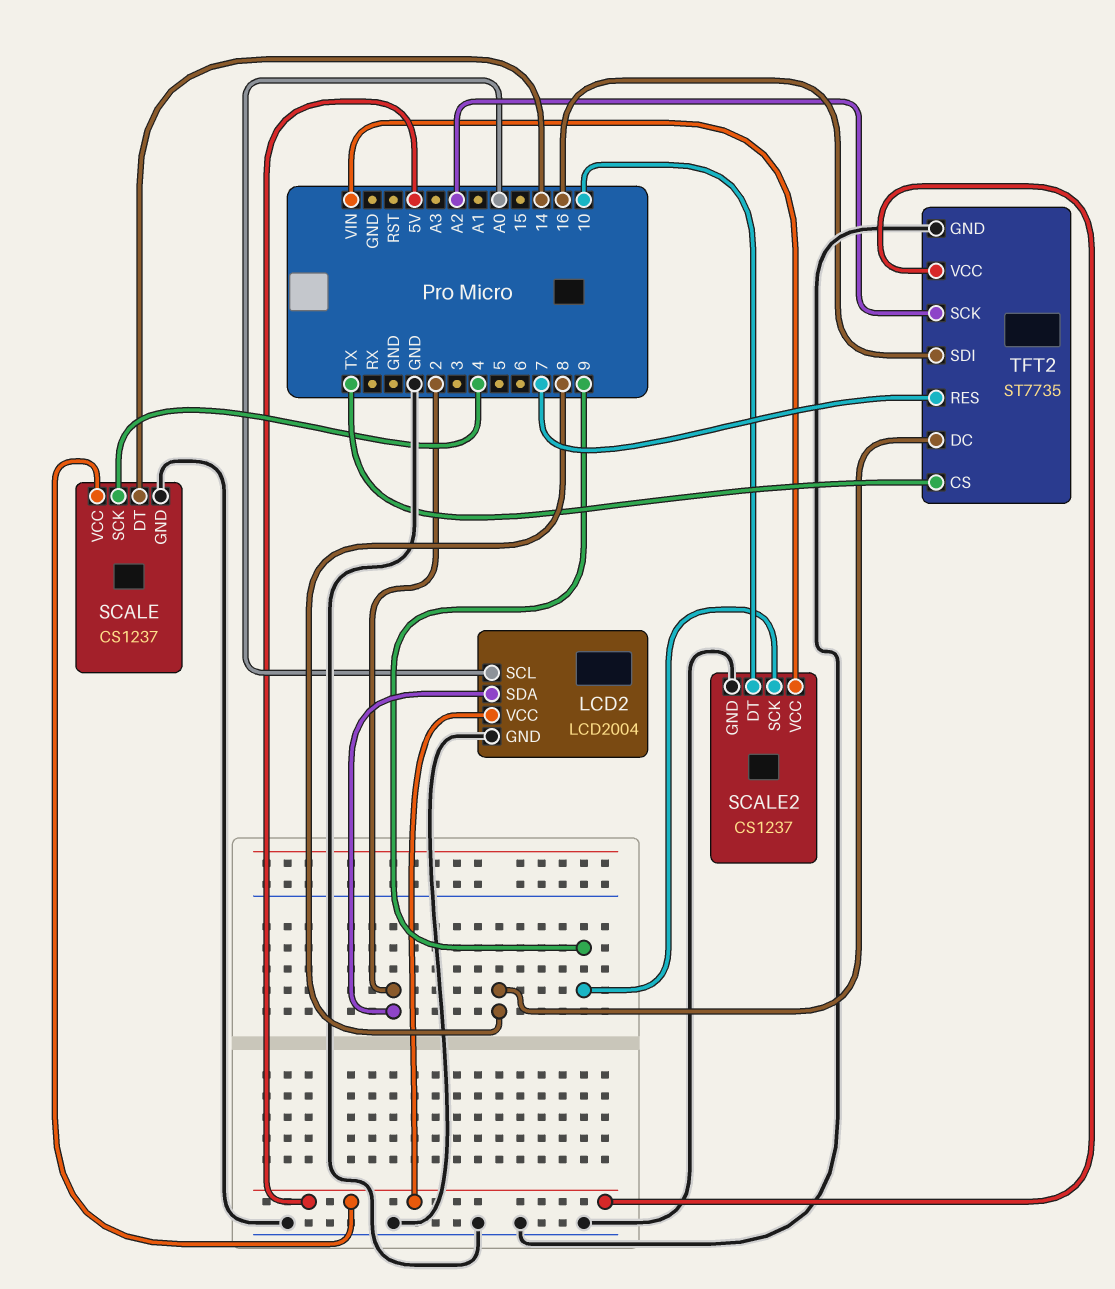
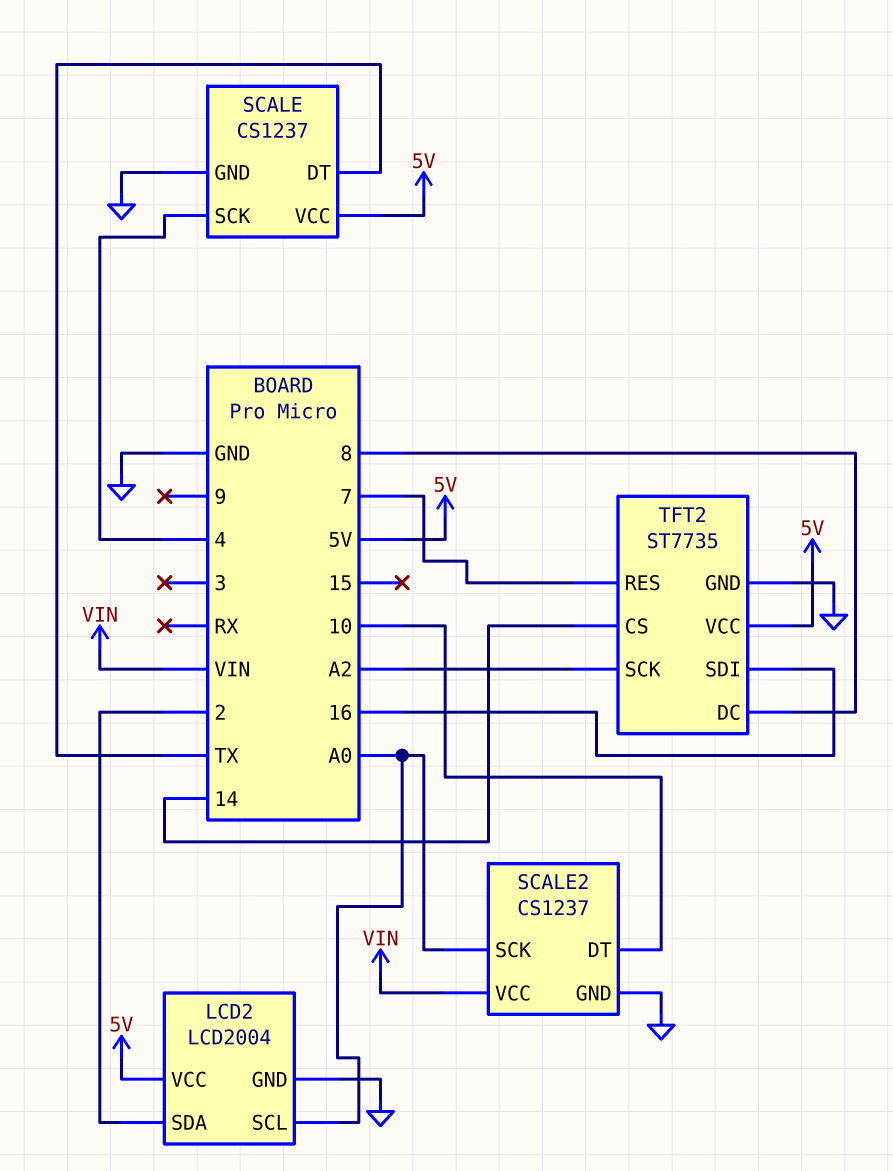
SCALE pin DT: 14 -> TX
SCALE2 pin SCK: 9 -> A0
TFT2 pin CS: TX -> 14

